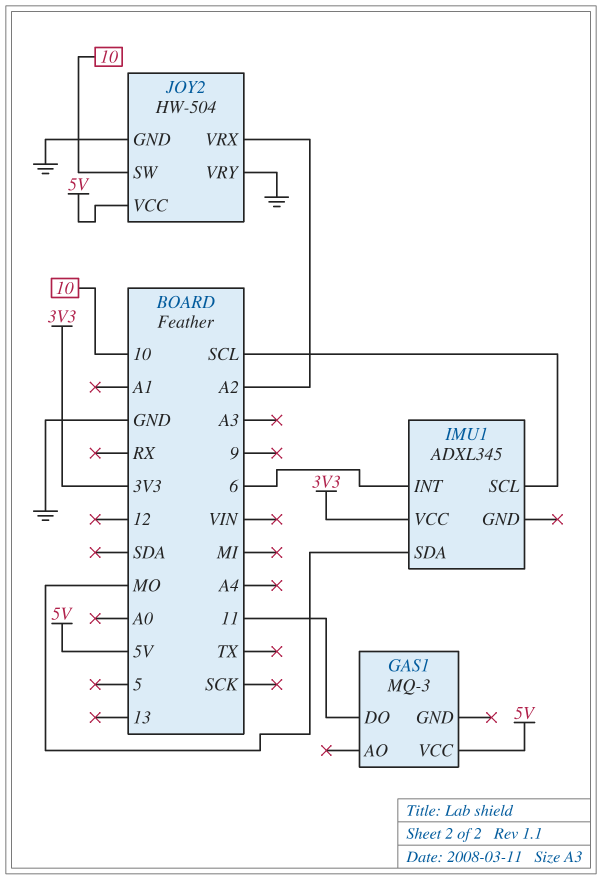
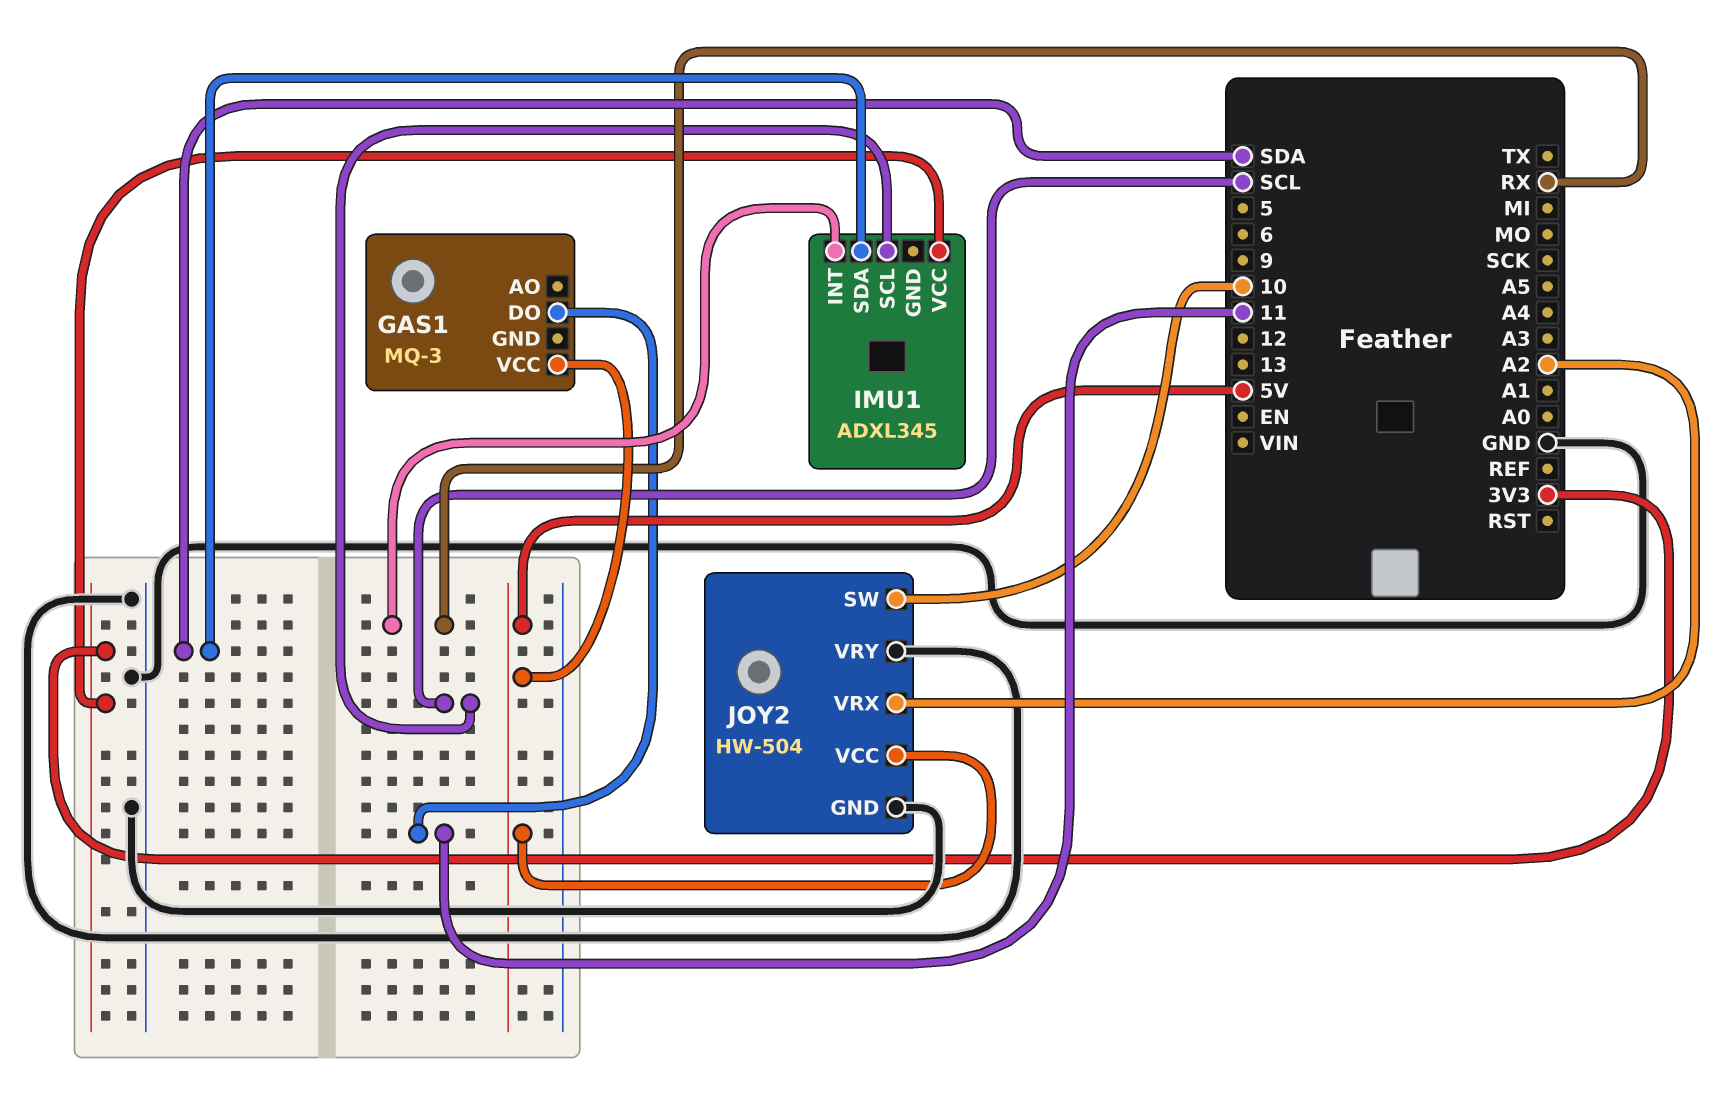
IMU1 pin INT: 6 -> RX
IMU1 pin SDA: MO -> SDA

